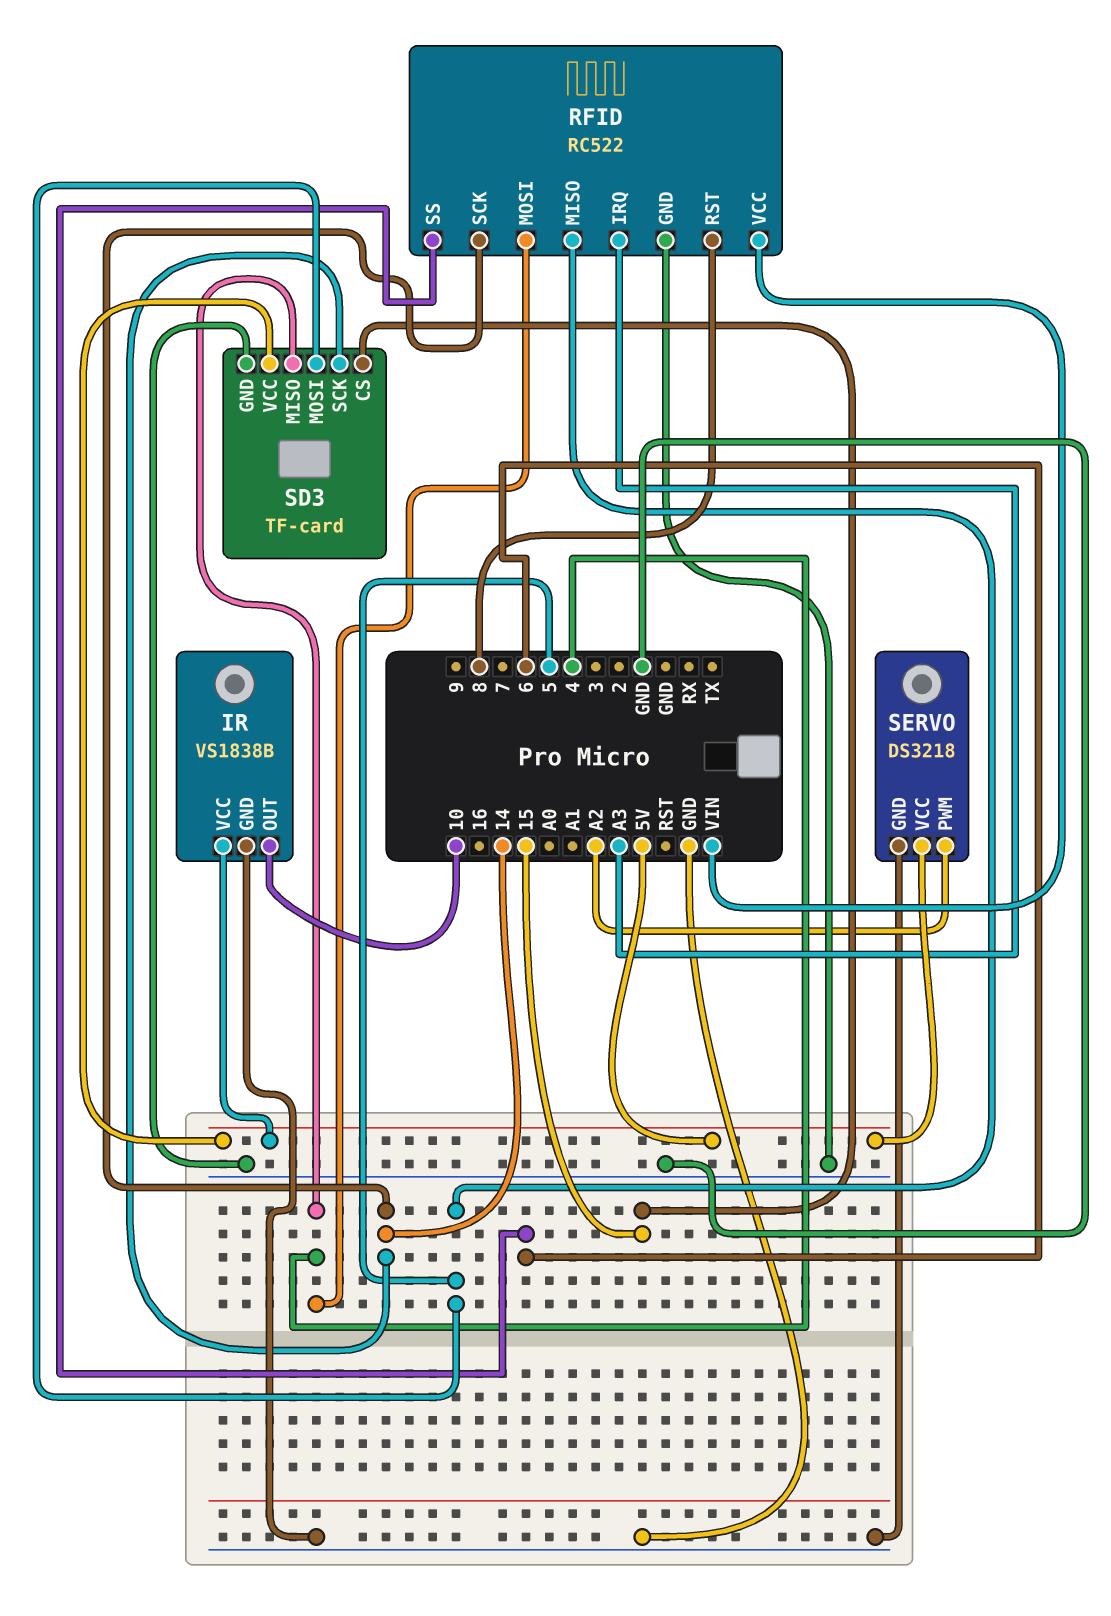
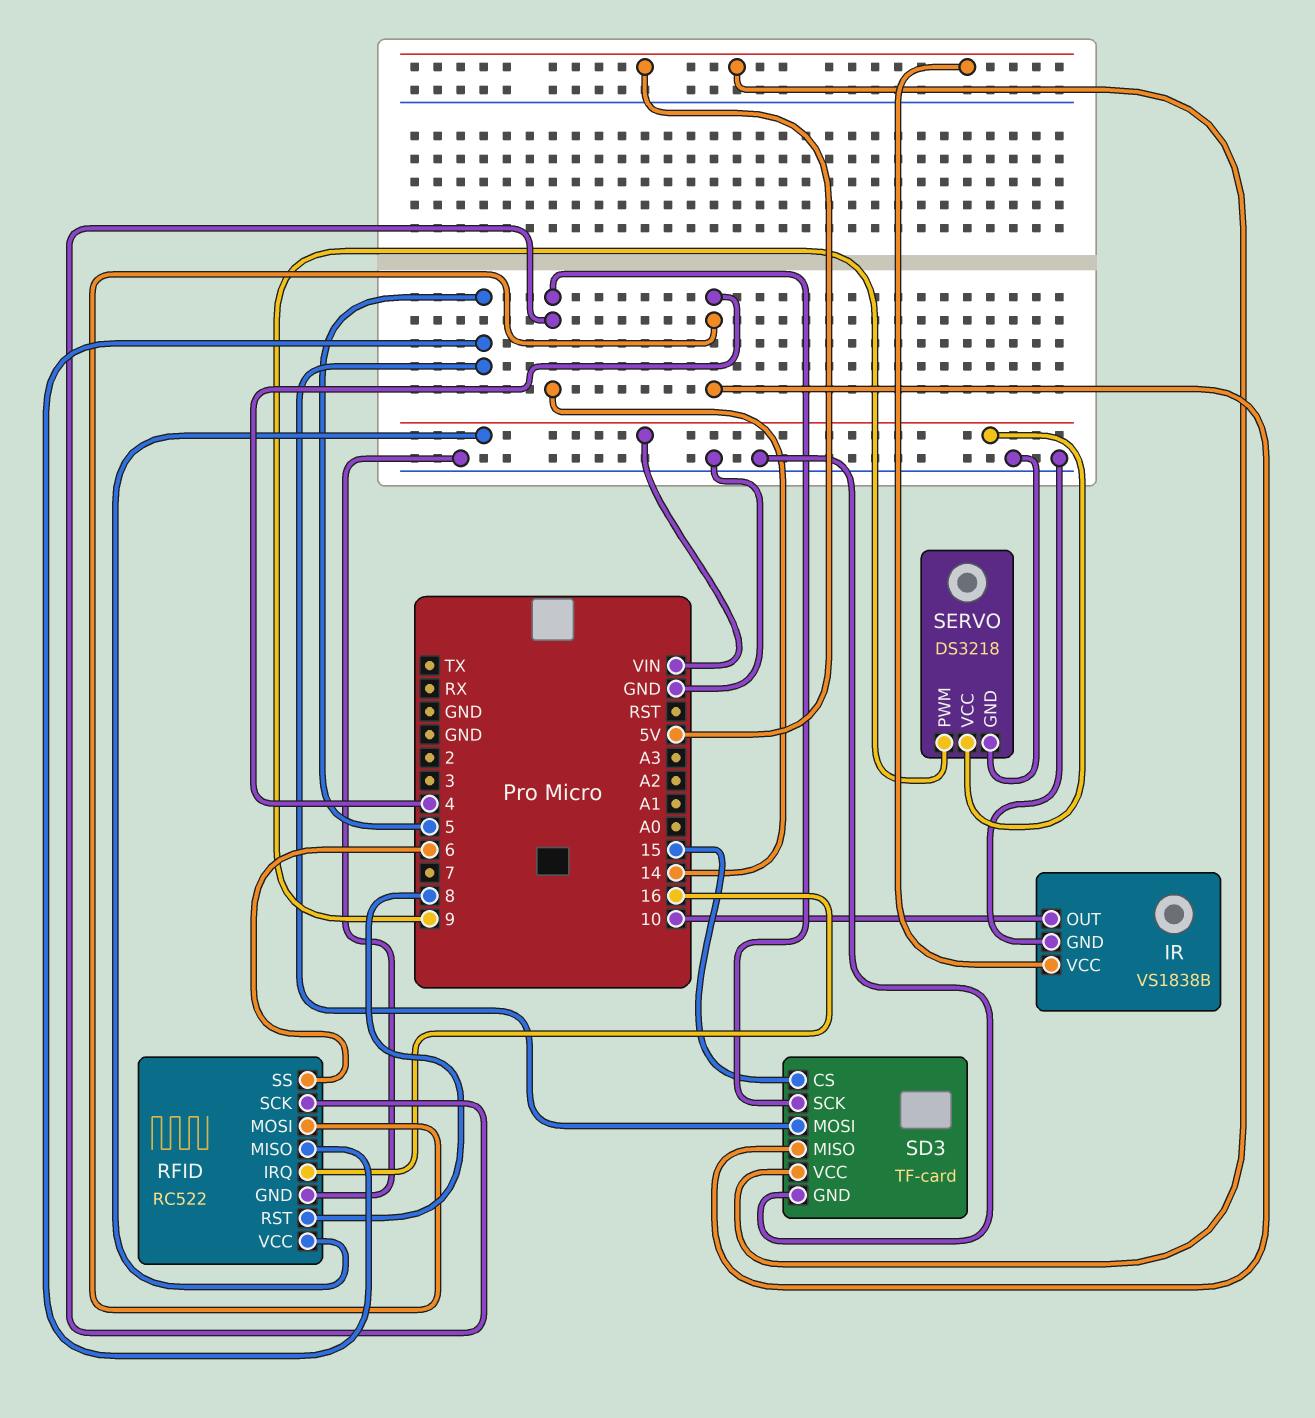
RFID pin IRQ: A3 -> 16
SERVO pin PWM: A2 -> 9
SERVO pin VCC: 5V -> VIN

